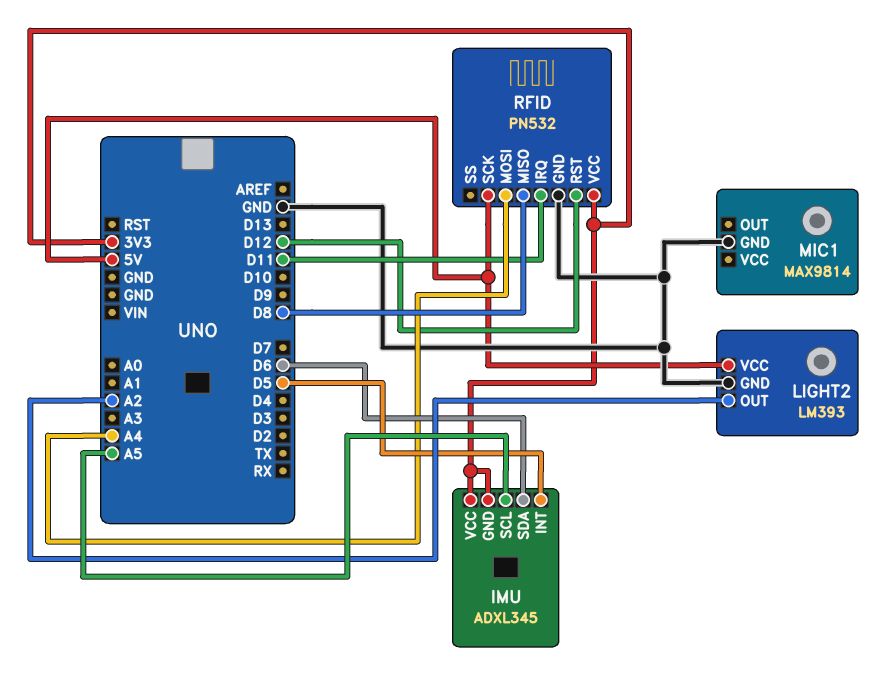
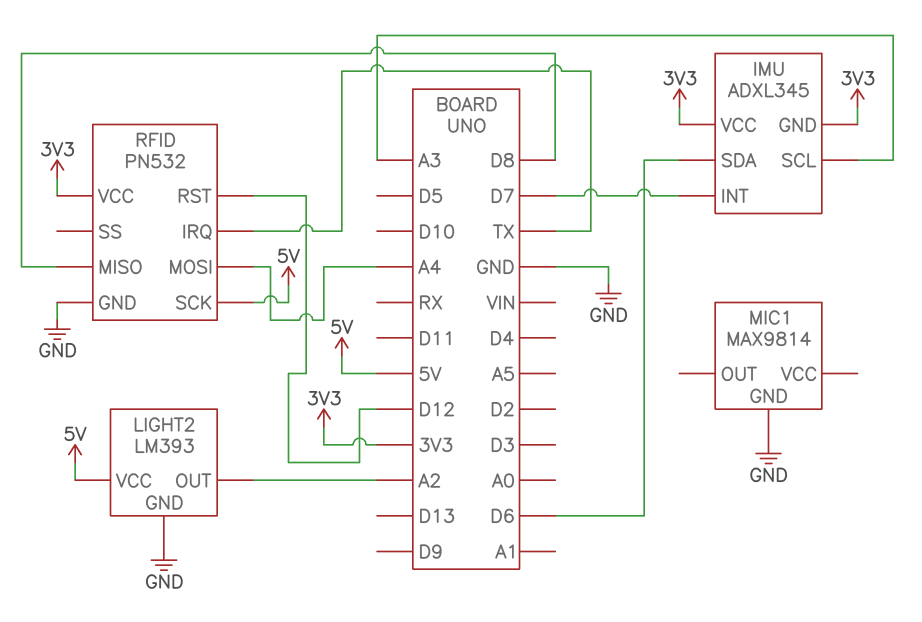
IMU pin INT: D5 -> D7
IMU pin SCL: A5 -> A3
RFID pin IRQ: D11 -> TX

